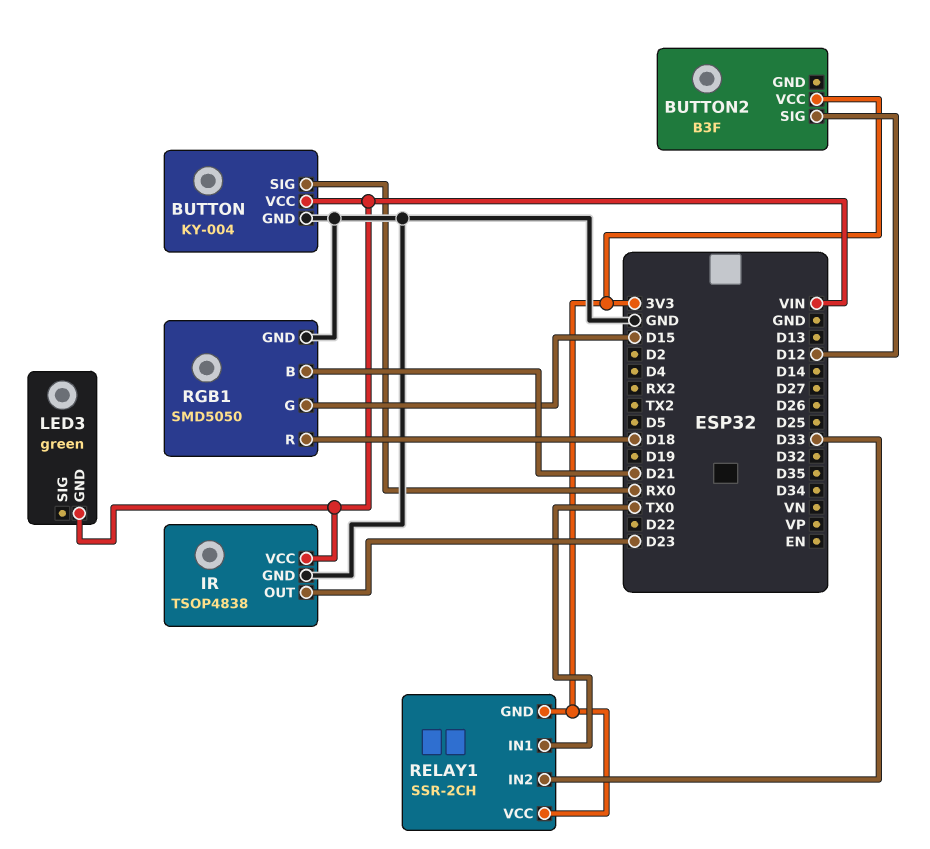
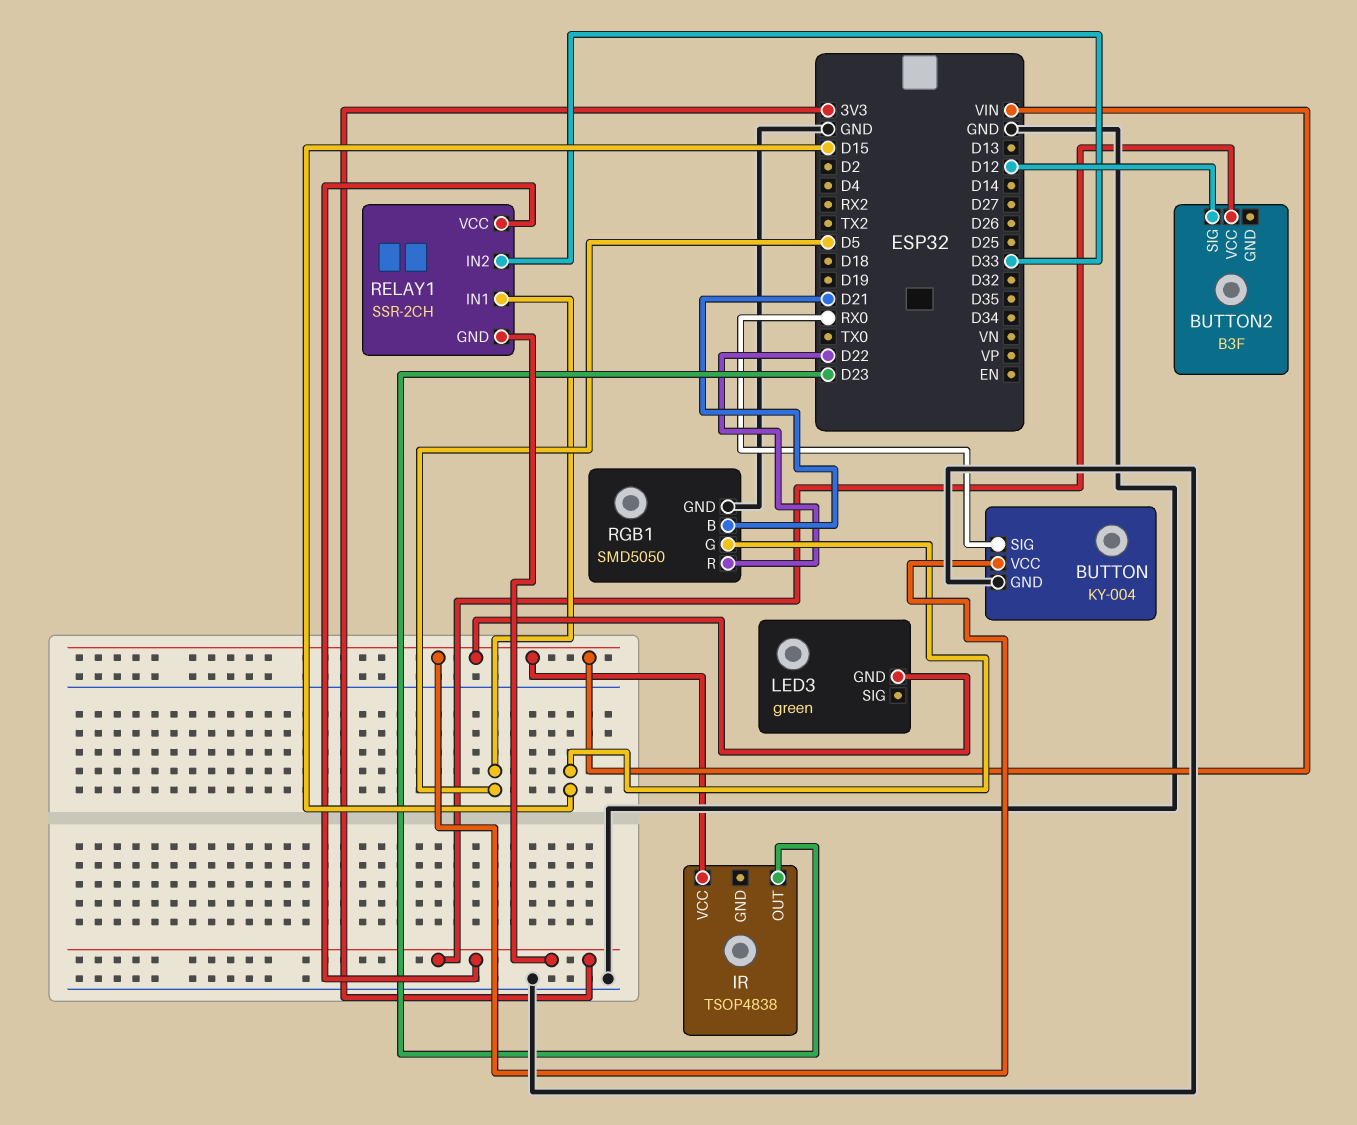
IR pin GND: GND -> none
RELAY1 pin IN1: TX0 -> D5
RGB1 pin R: D18 -> D22

